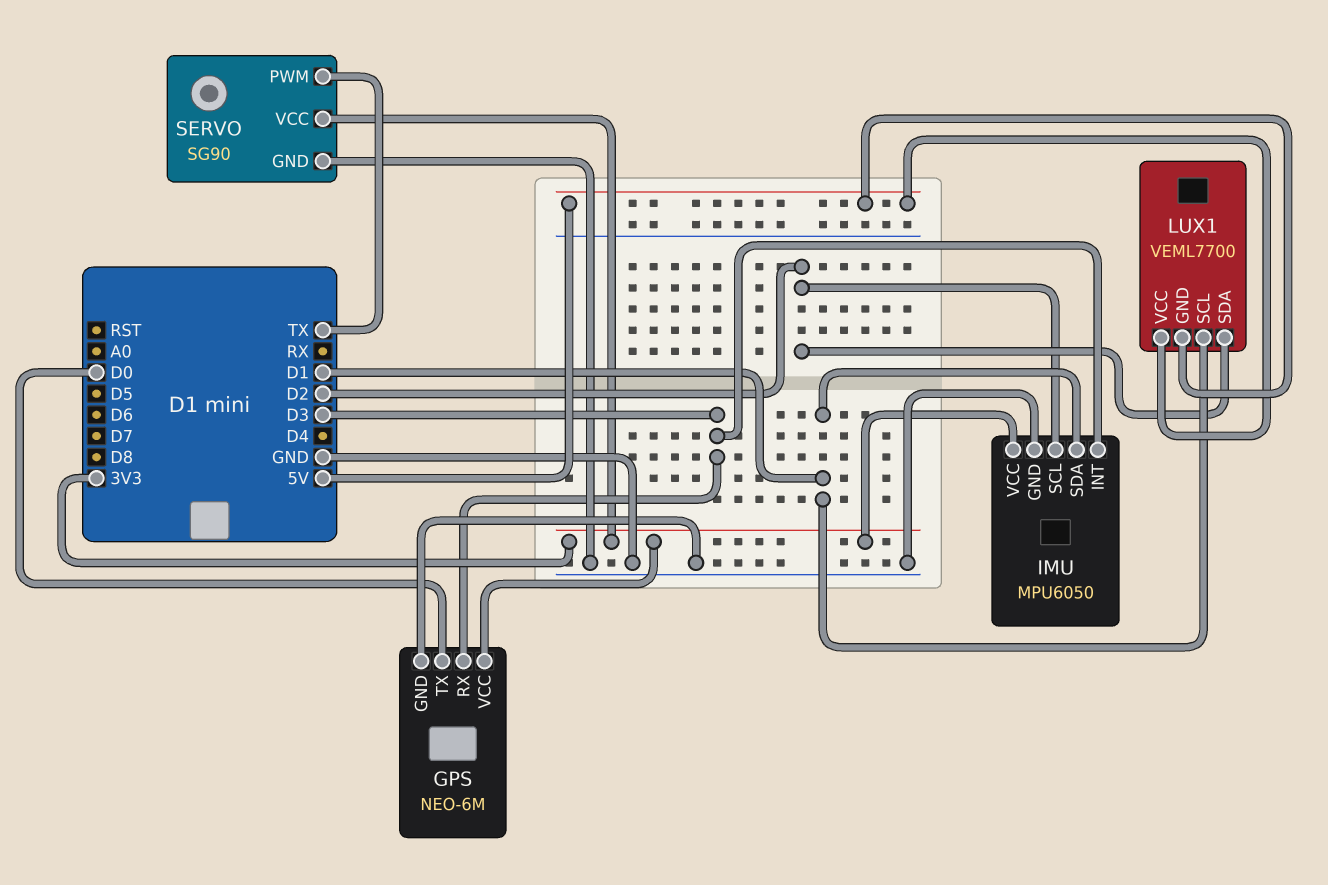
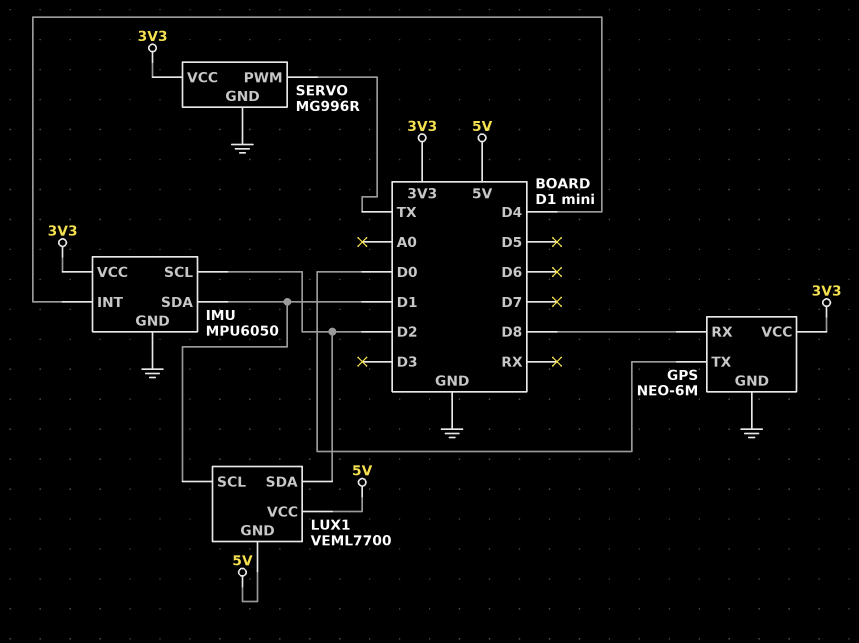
GPS pin RX: D3 -> D8
IMU pin INT: D3 -> D4
SERVO: SG90 -> MG996R

